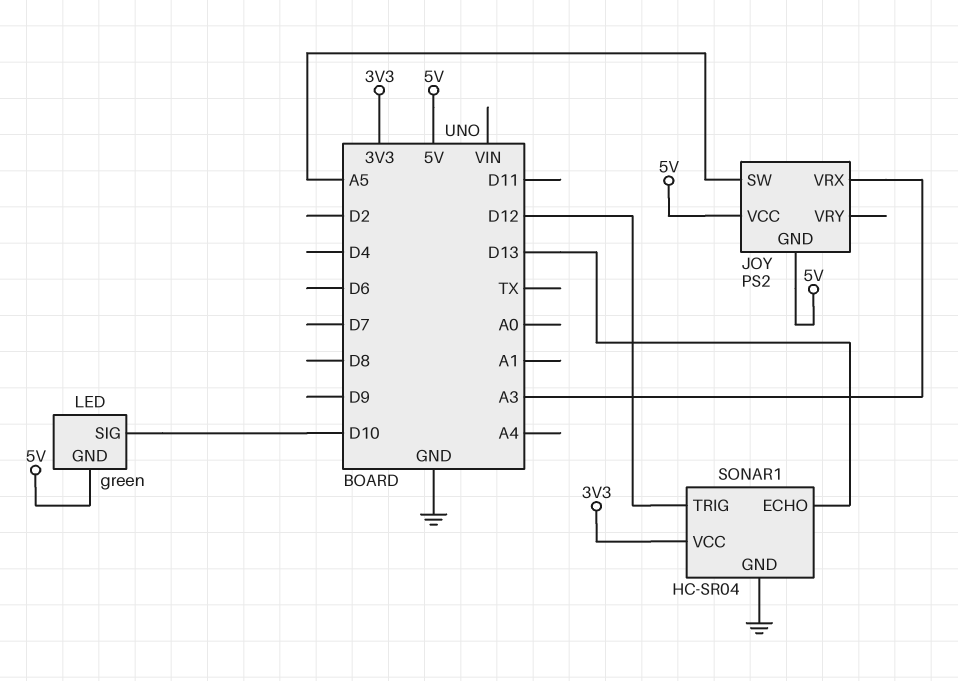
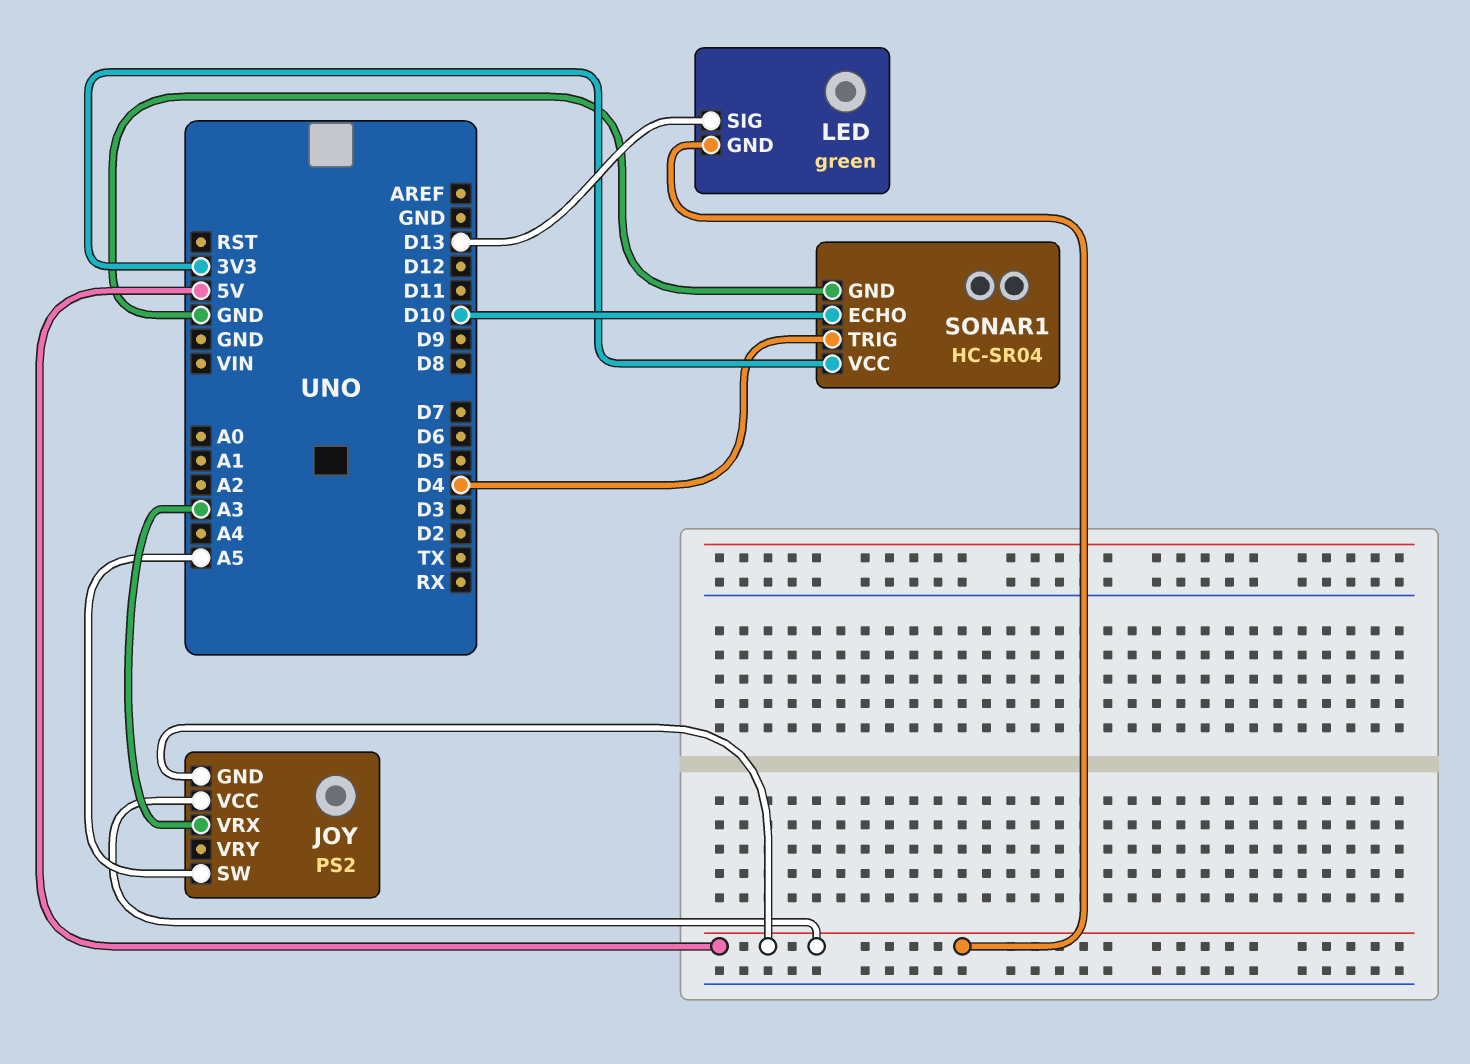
LED pin SIG: D10 -> D13
SONAR1 pin ECHO: D13 -> D10
SONAR1 pin TRIG: D12 -> D4

